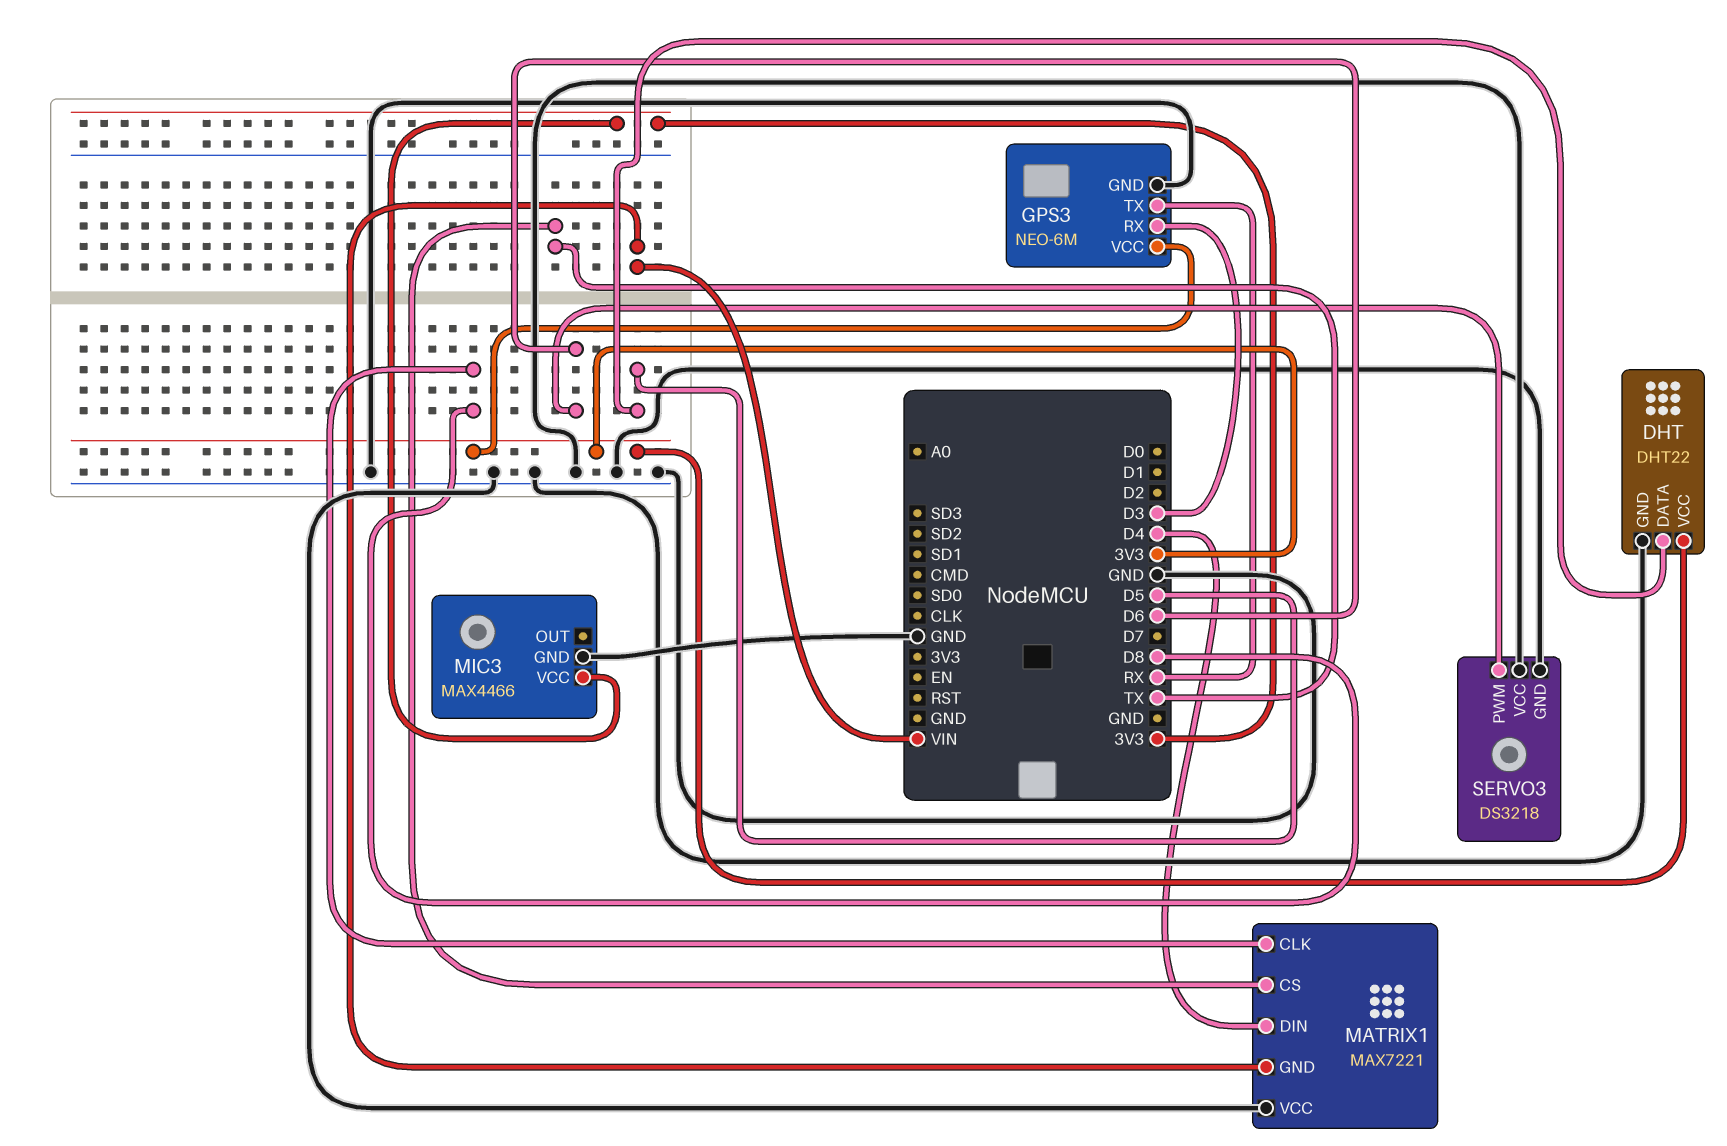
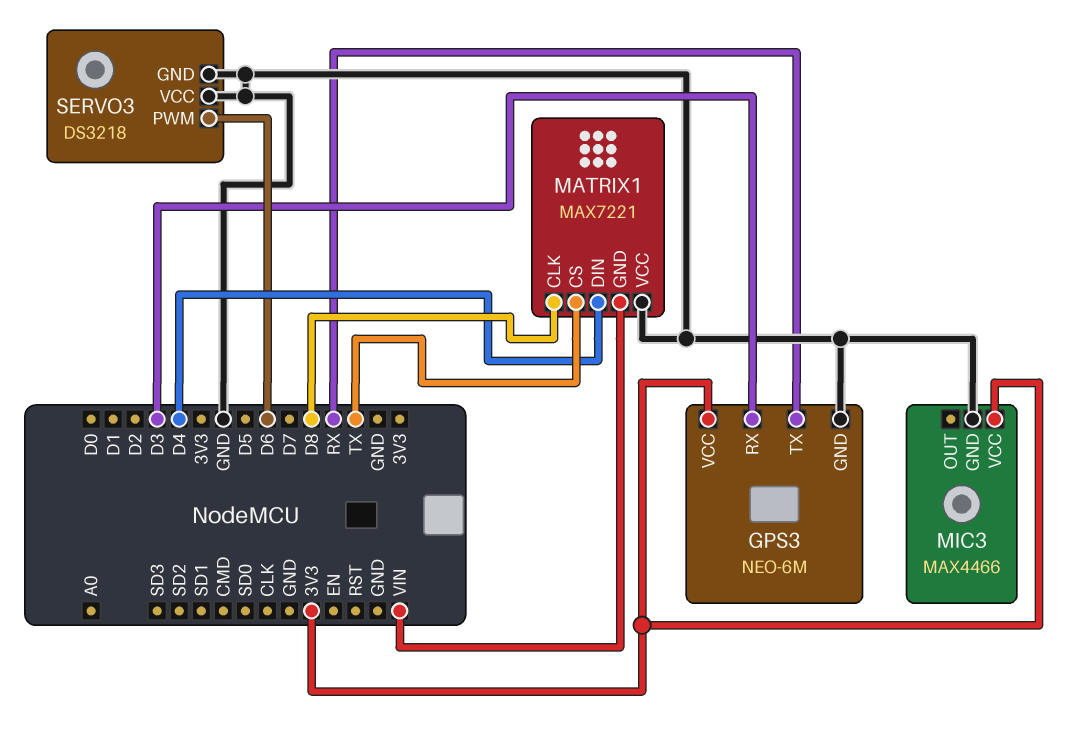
DHT: DHT22 -> none
DHT pin DATA: D5 -> none
DHT pin GND: GND -> none
DHT pin VCC: 3V3 -> none

